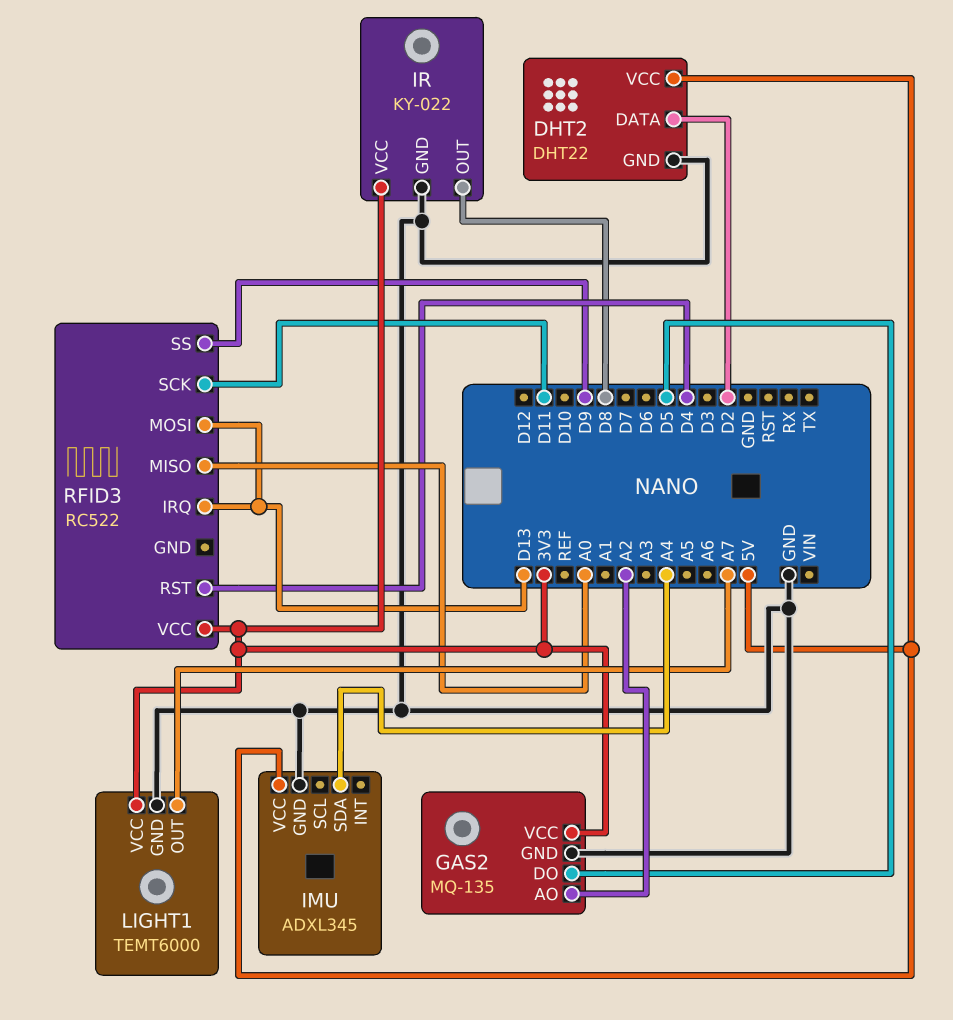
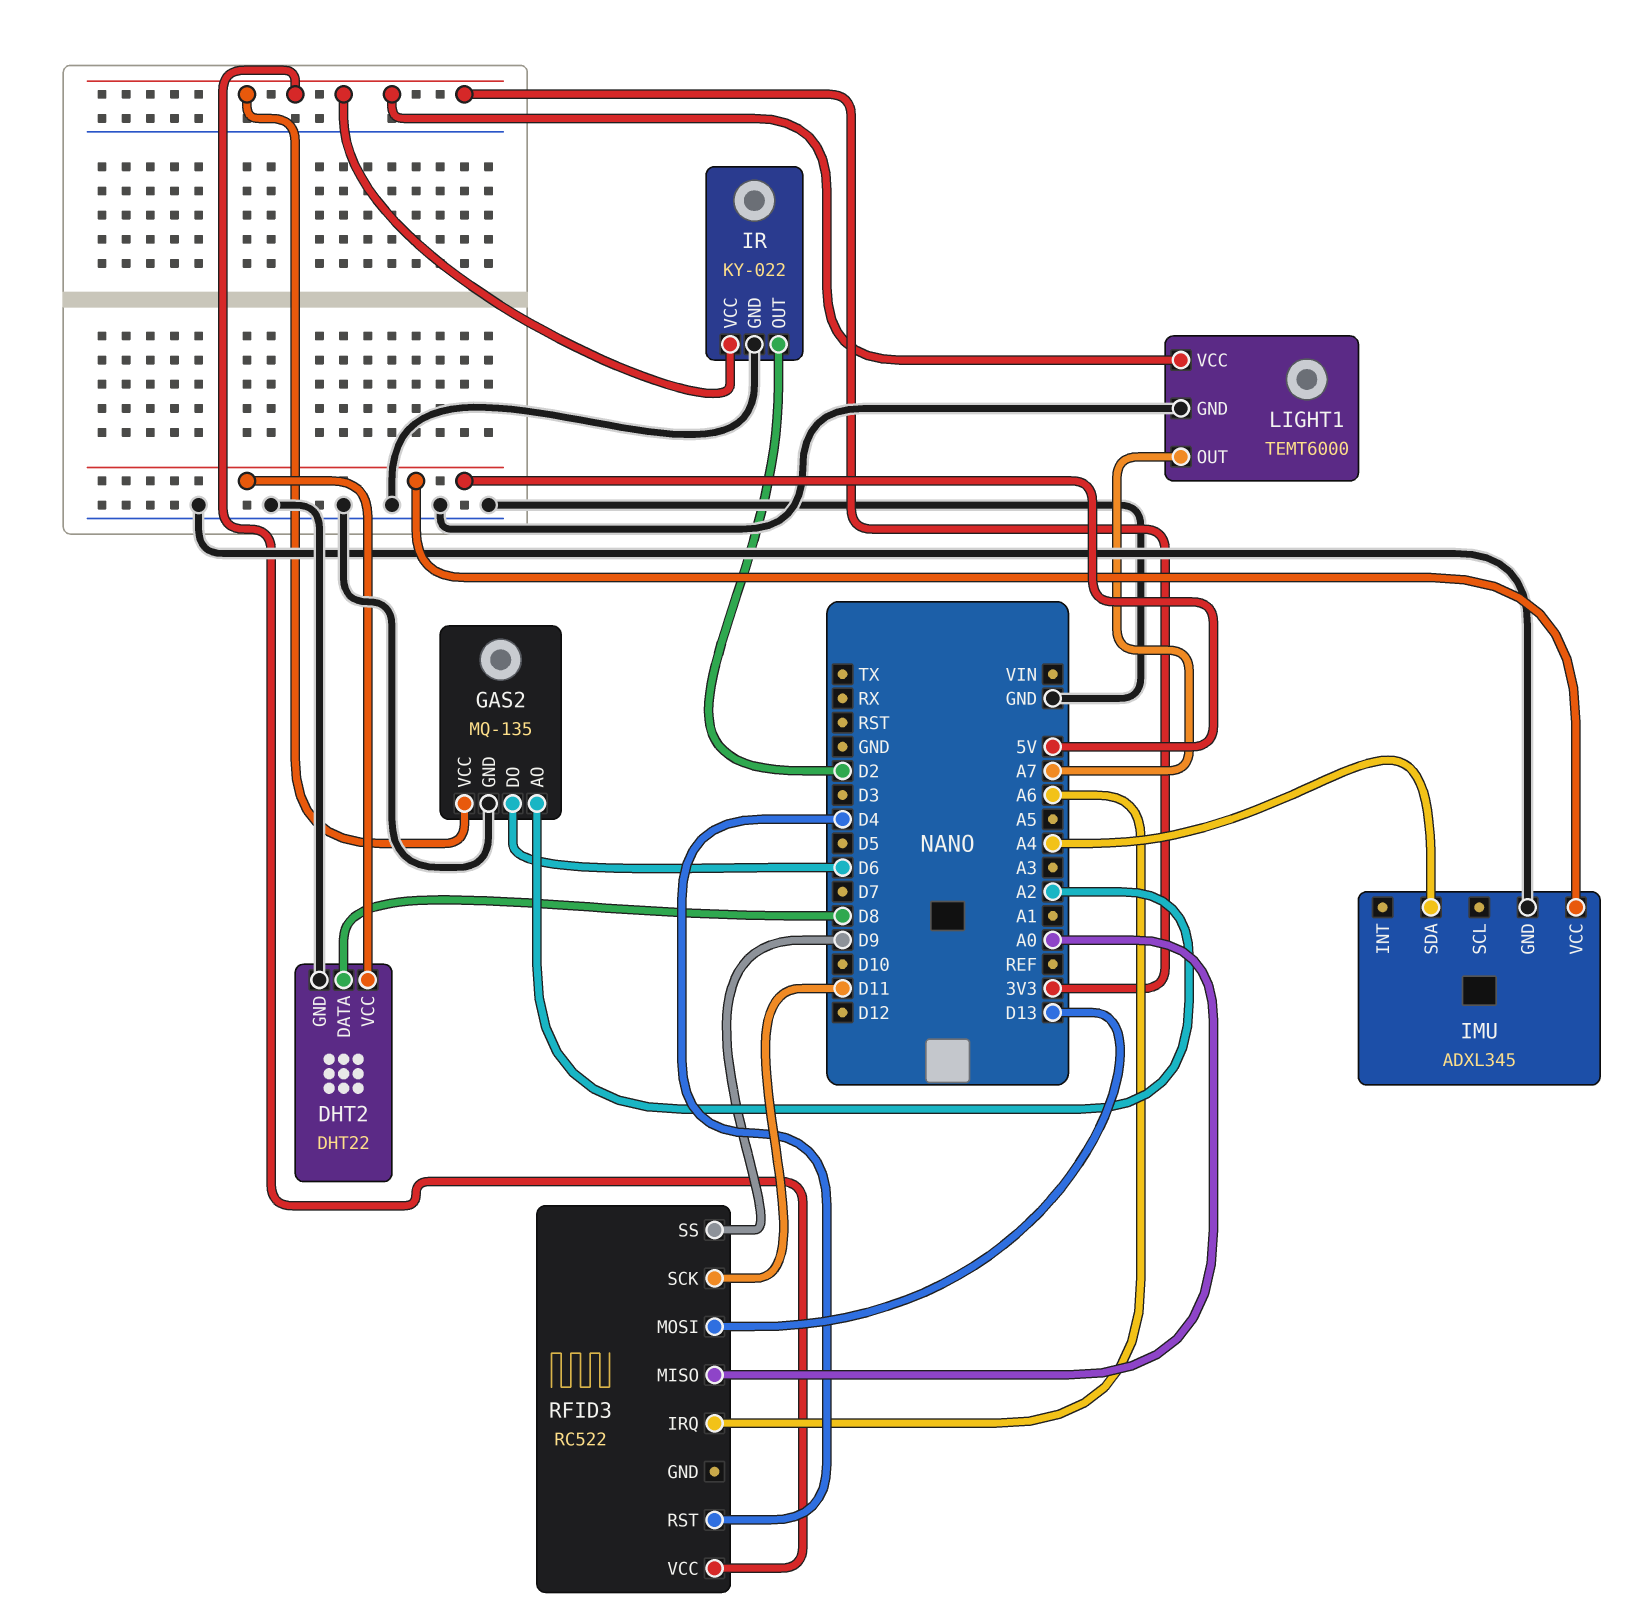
DHT2 pin DATA: D2 -> D8
GAS2 pin DO: D5 -> D6
IR pin OUT: D8 -> D2
RFID3 pin IRQ: D13 -> A6

